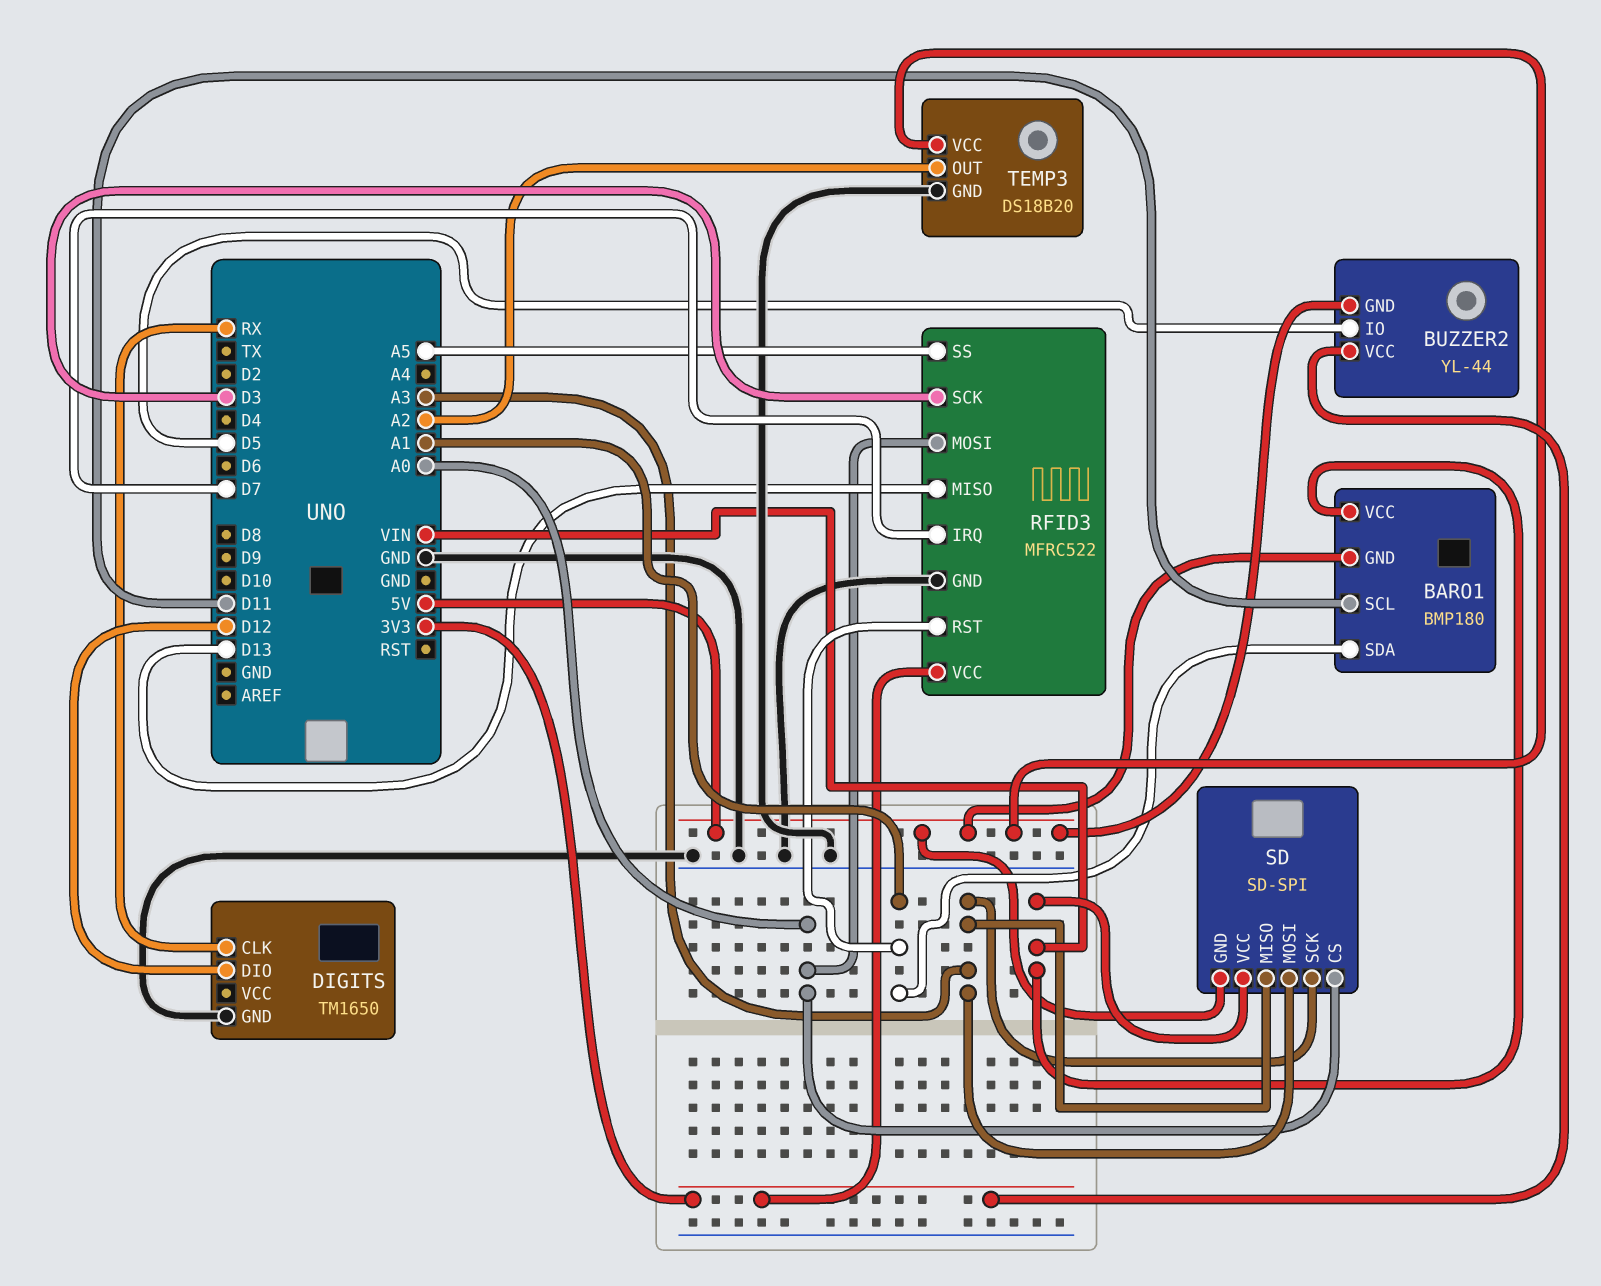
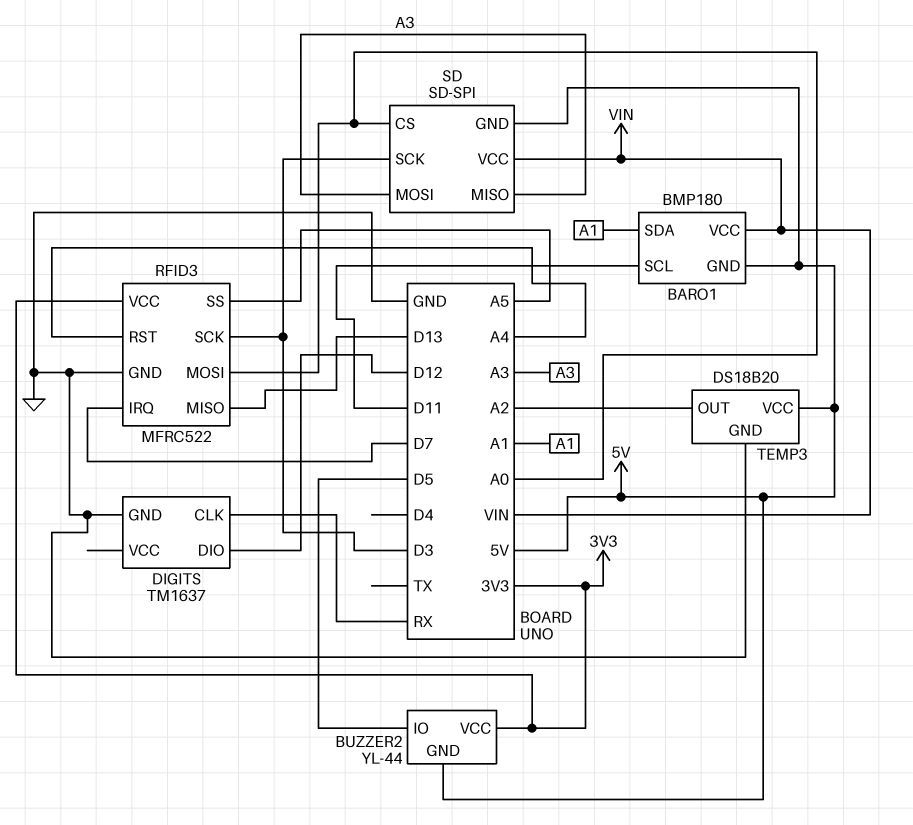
DIGITS: TM1650 -> TM1637
RFID3 pin RST: A1 -> A4
SD pin SCK: A3 -> D3

